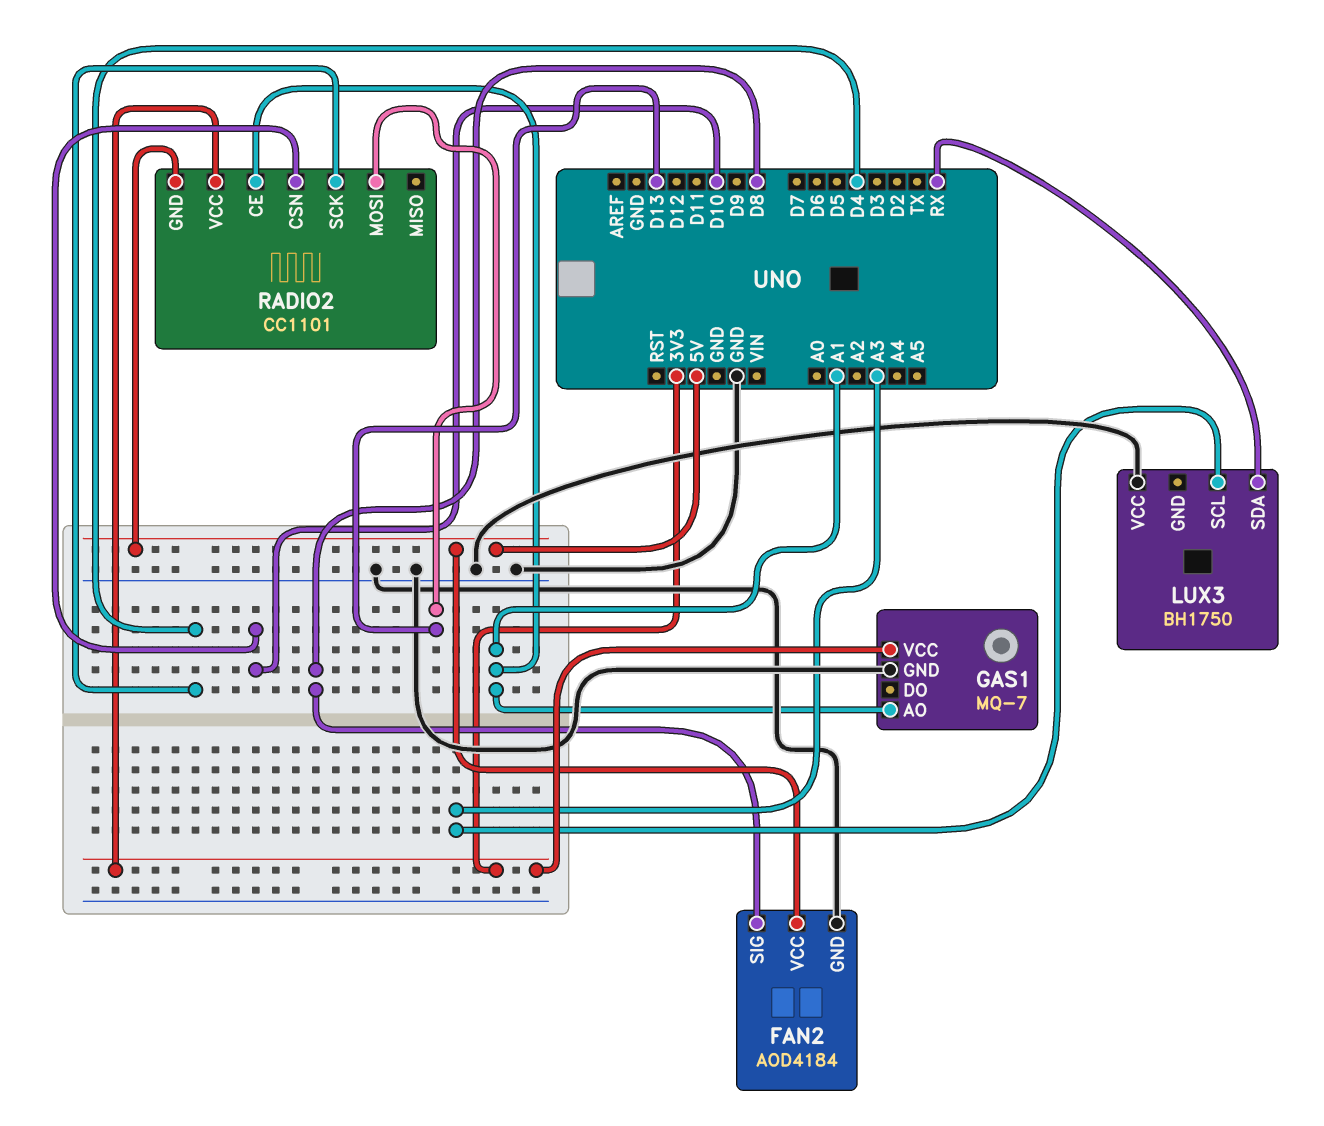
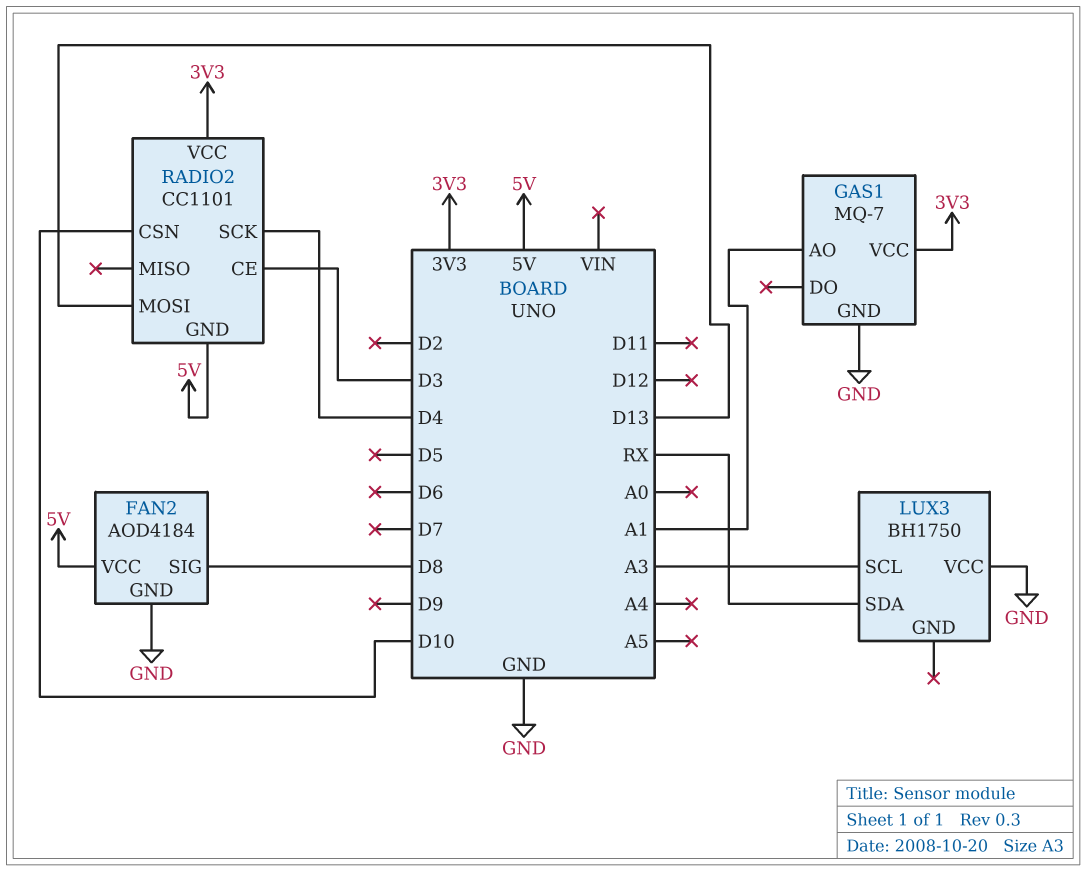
RADIO2 pin CE: A1 -> D3

